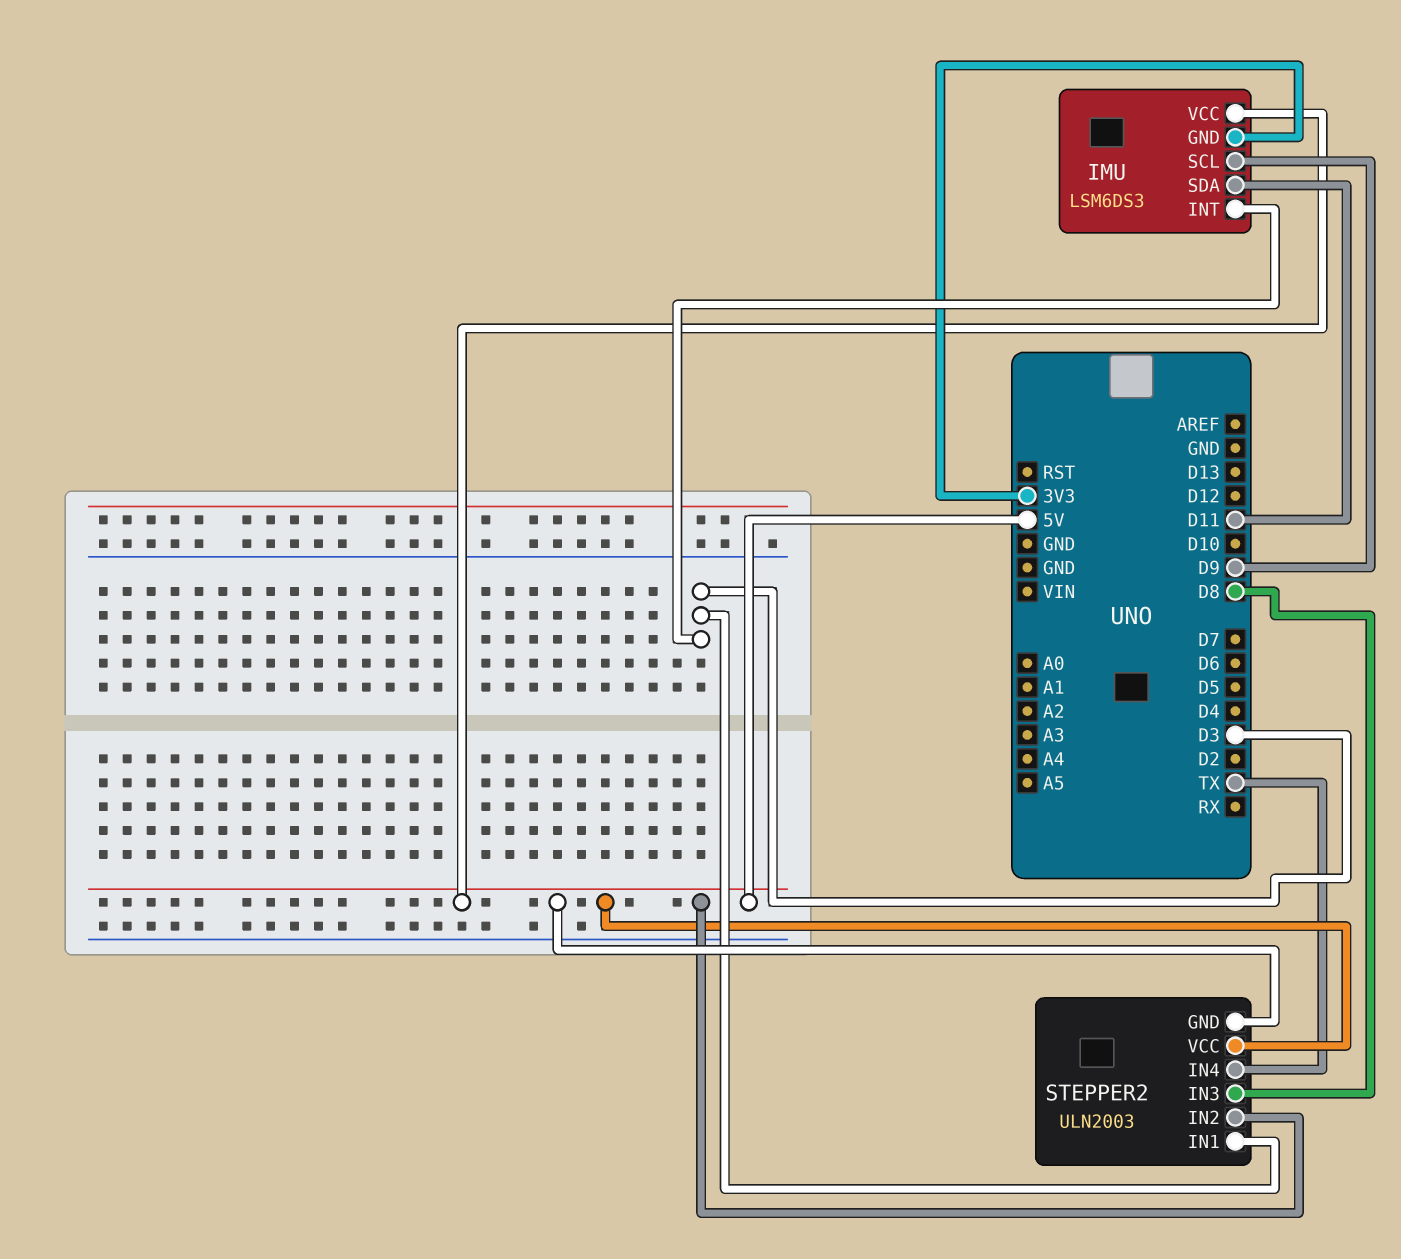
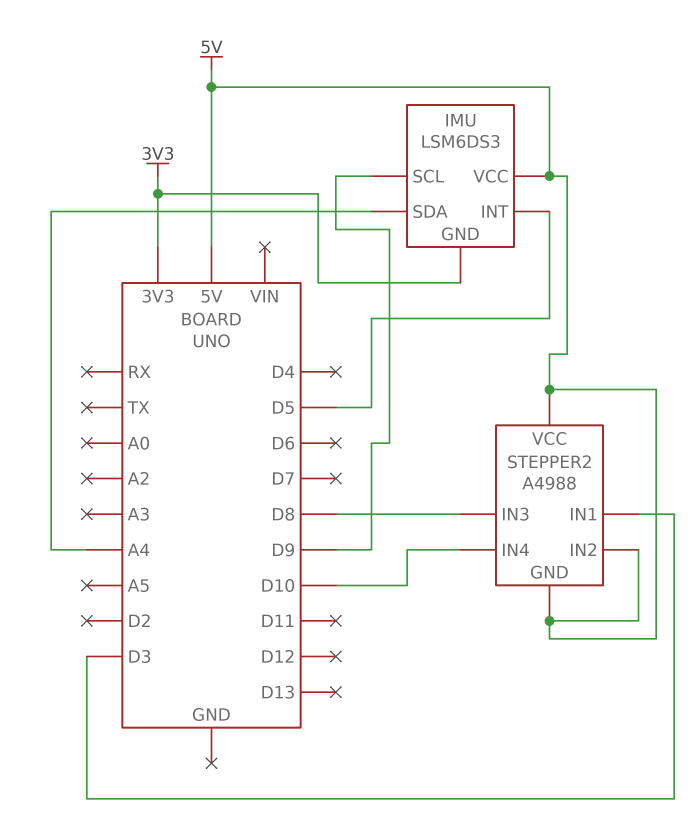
IMU pin INT: D3 -> D5
IMU pin SDA: D11 -> A4
STEPPER2: ULN2003 -> A4988
STEPPER2 pin IN4: TX -> D10

